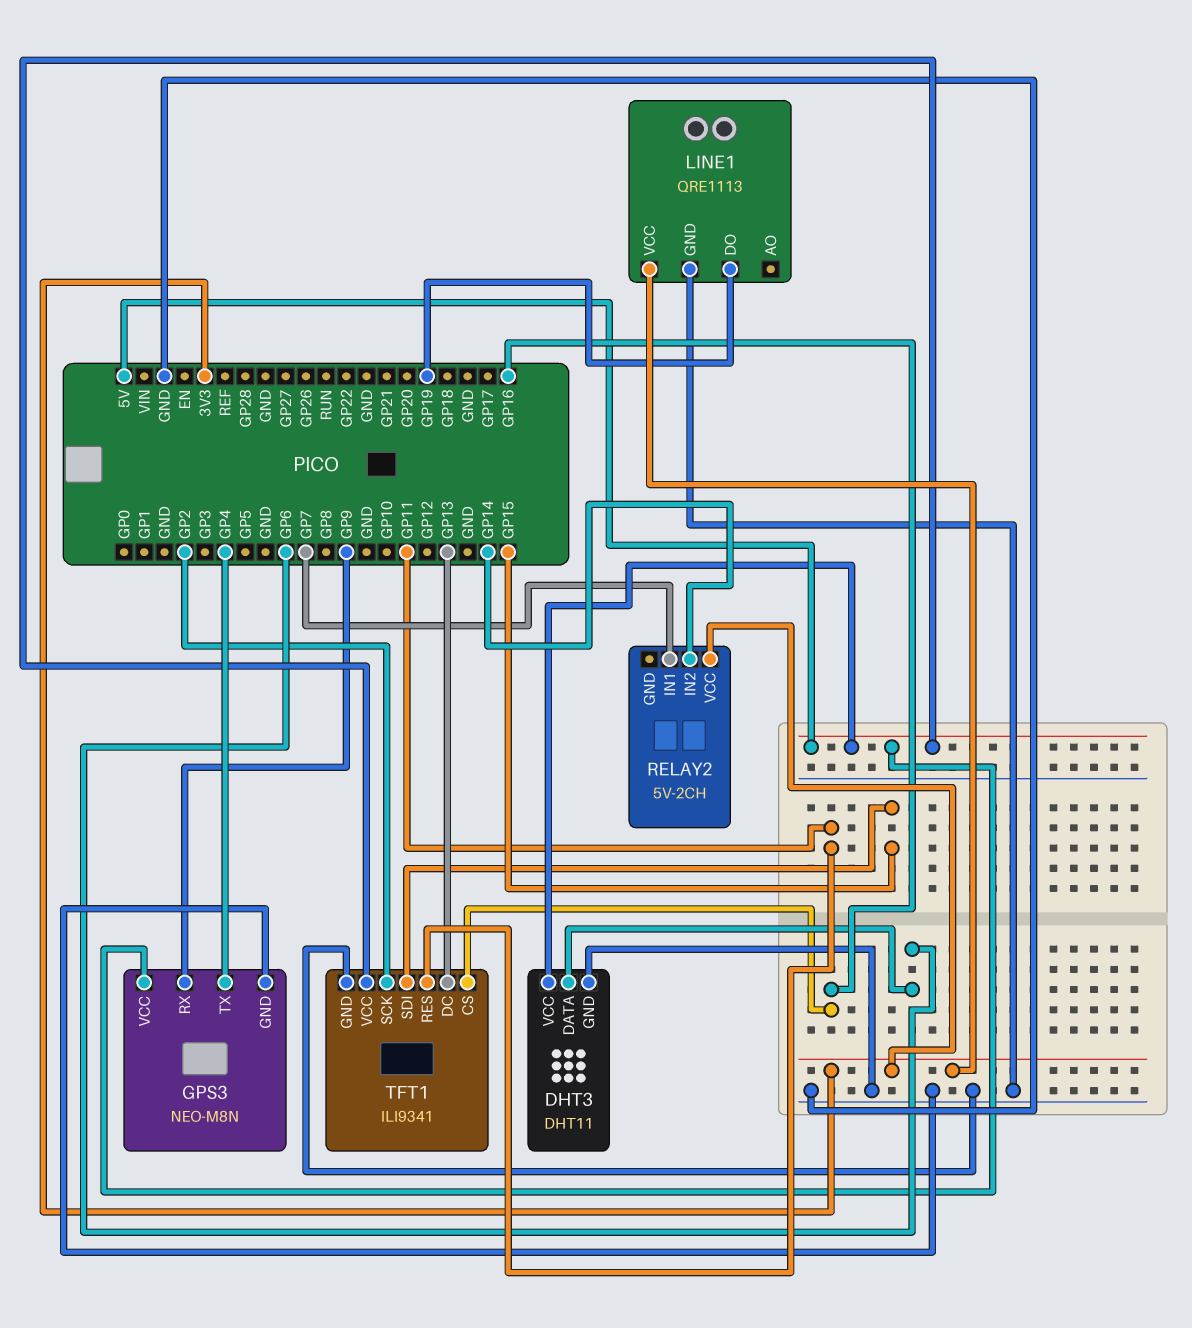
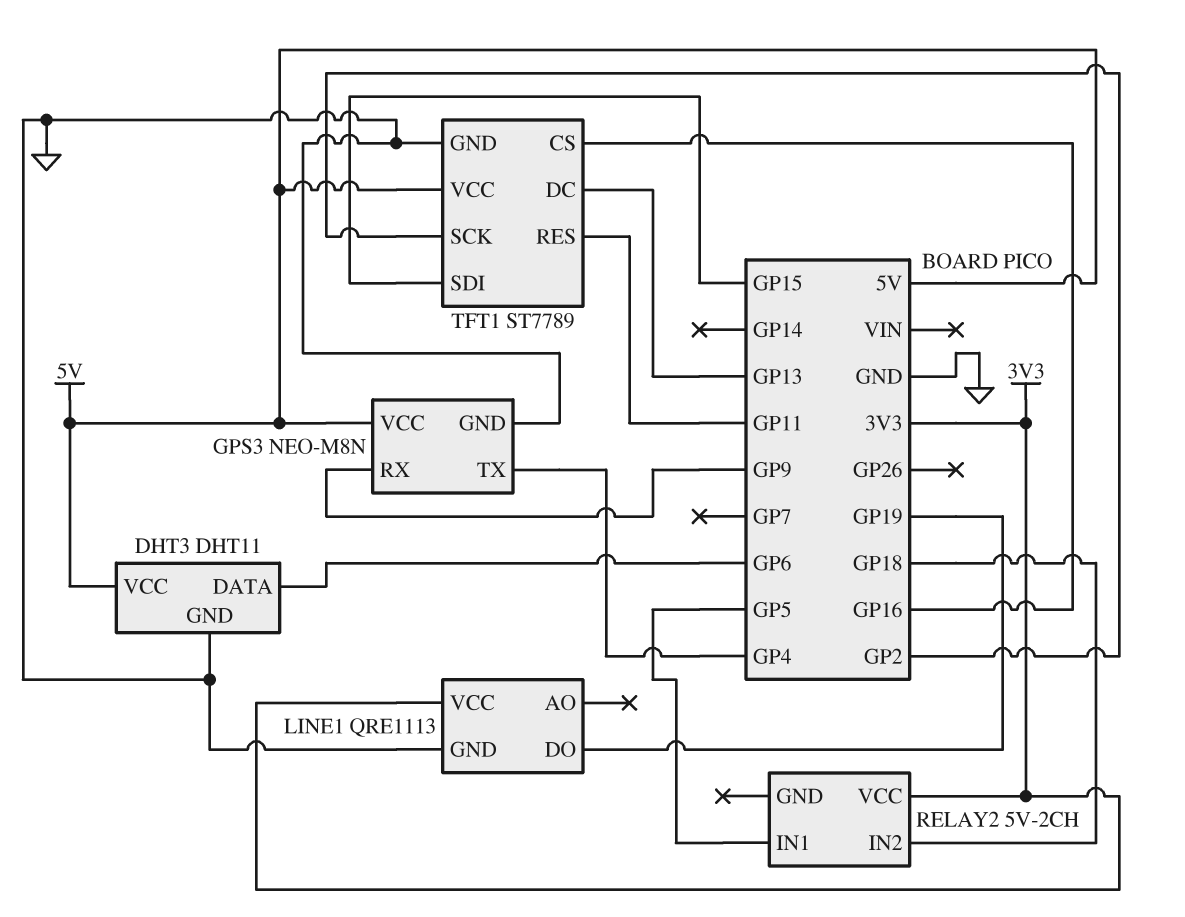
RELAY2 pin IN1: GP7 -> GP5
RELAY2 pin IN2: GP14 -> GP18
TFT1: ILI9341 -> ST7789

